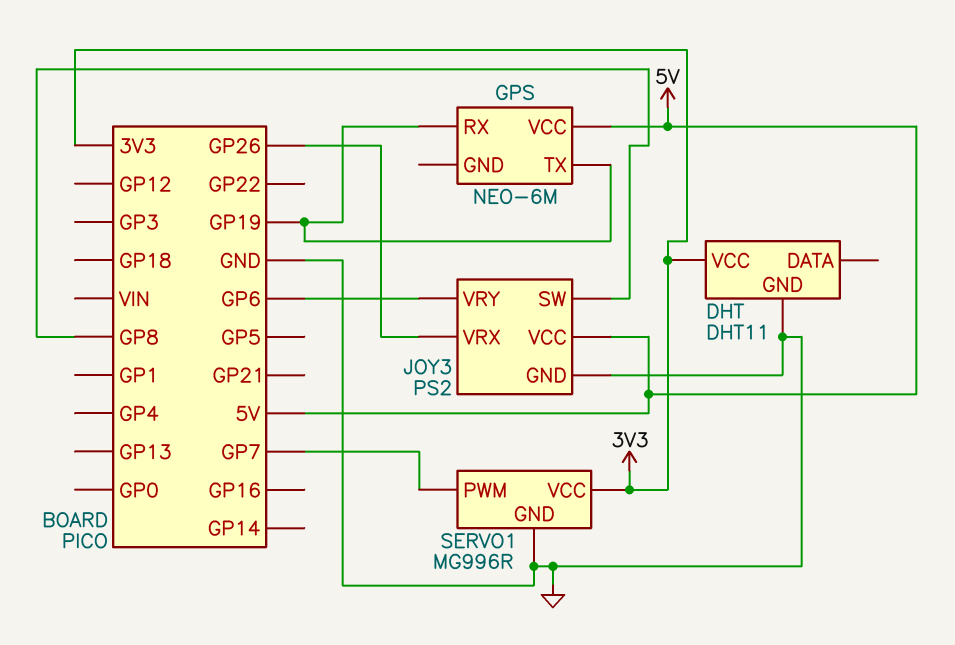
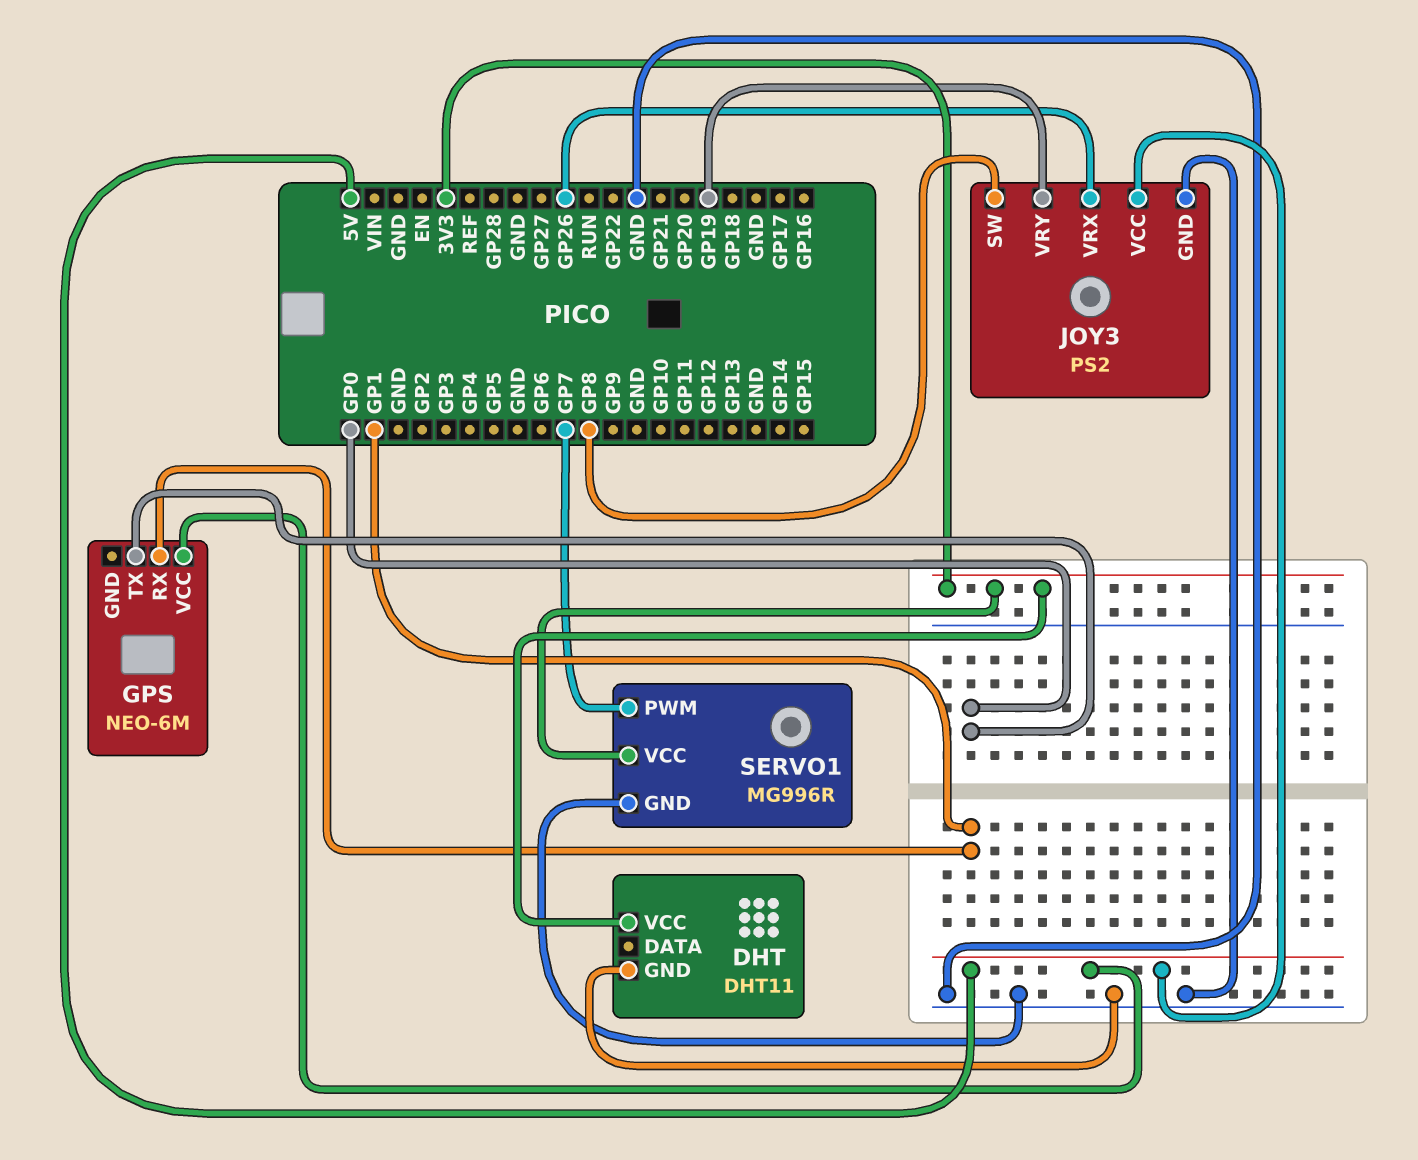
GPS pin RX: GP19 -> GP1
GPS pin TX: GP19 -> GP0
JOY3 pin VRY: GP6 -> GP19

